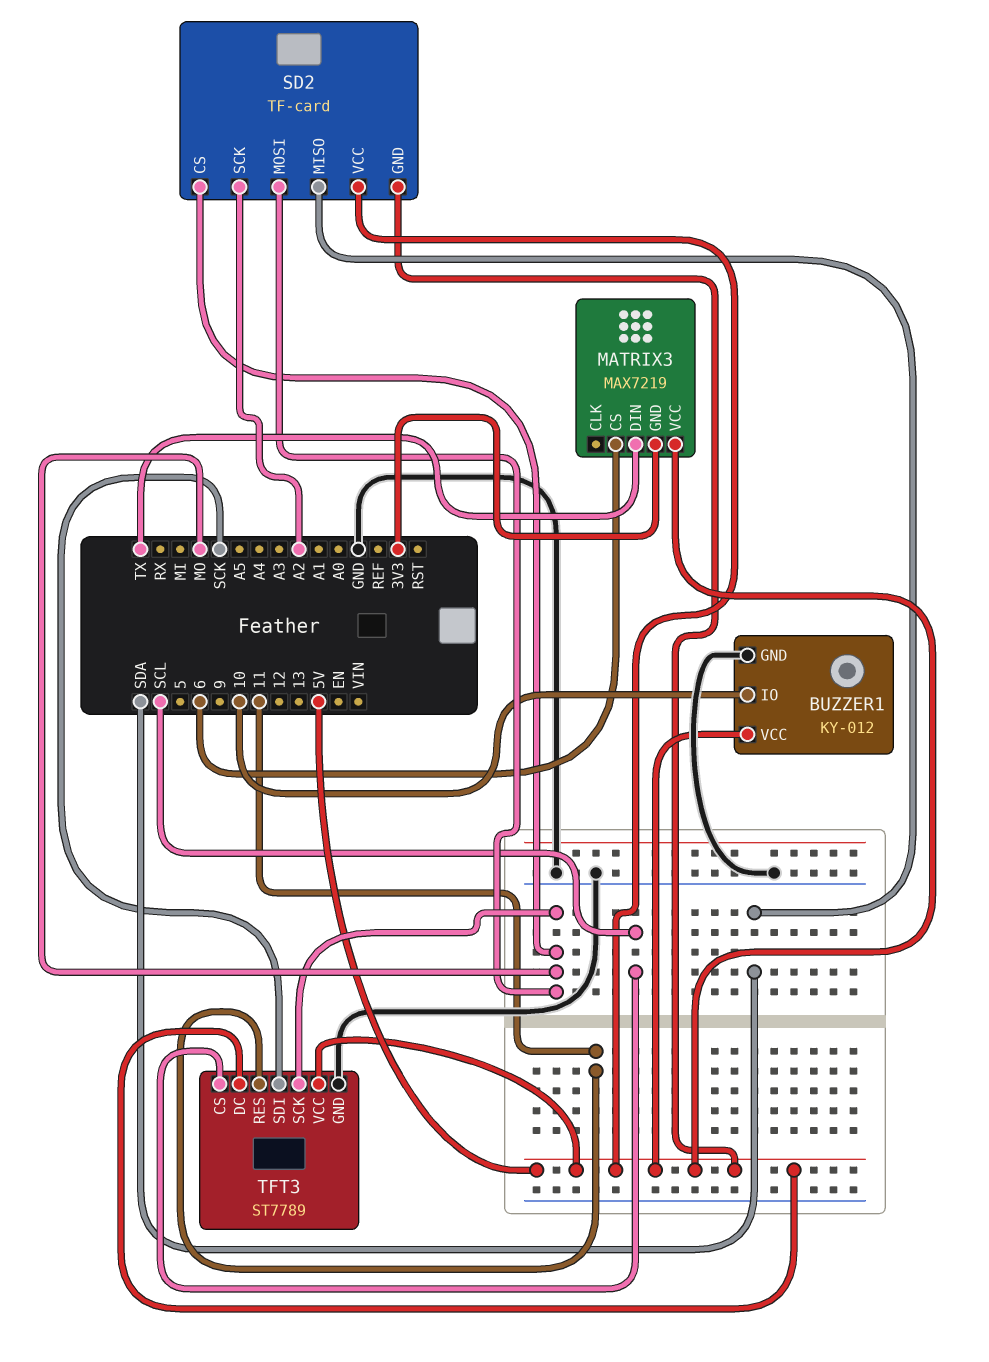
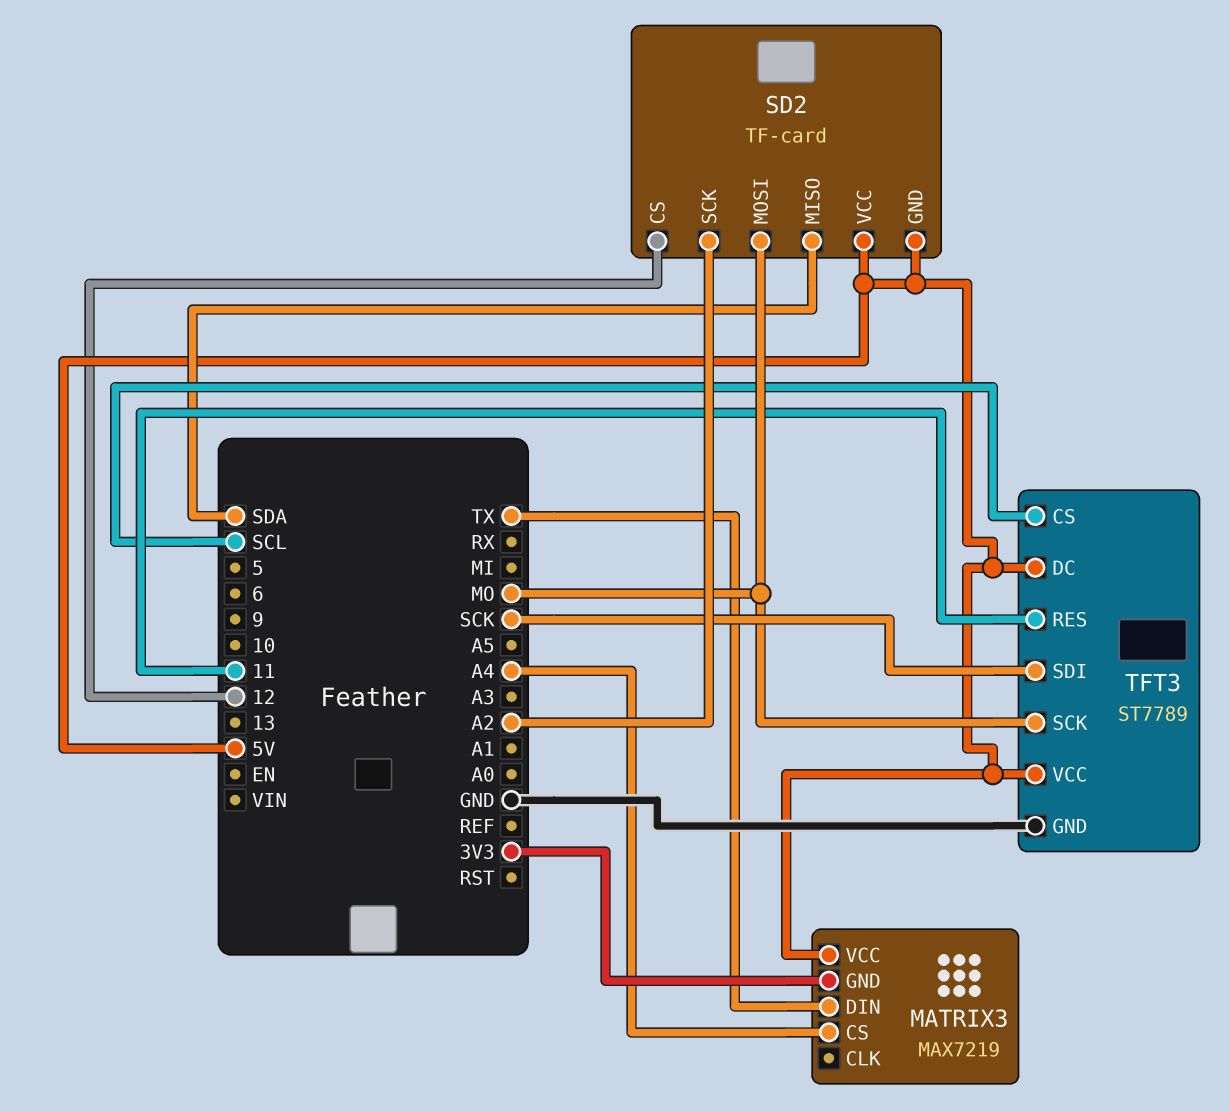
BUZZER1: KY-012 -> none
BUZZER1 pin GND: GND -> none
BUZZER1 pin IO: 10 -> none
BUZZER1 pin VCC: 5V -> none
MATRIX3 pin CS: 6 -> A4
SD2 pin CS: MO -> 12

